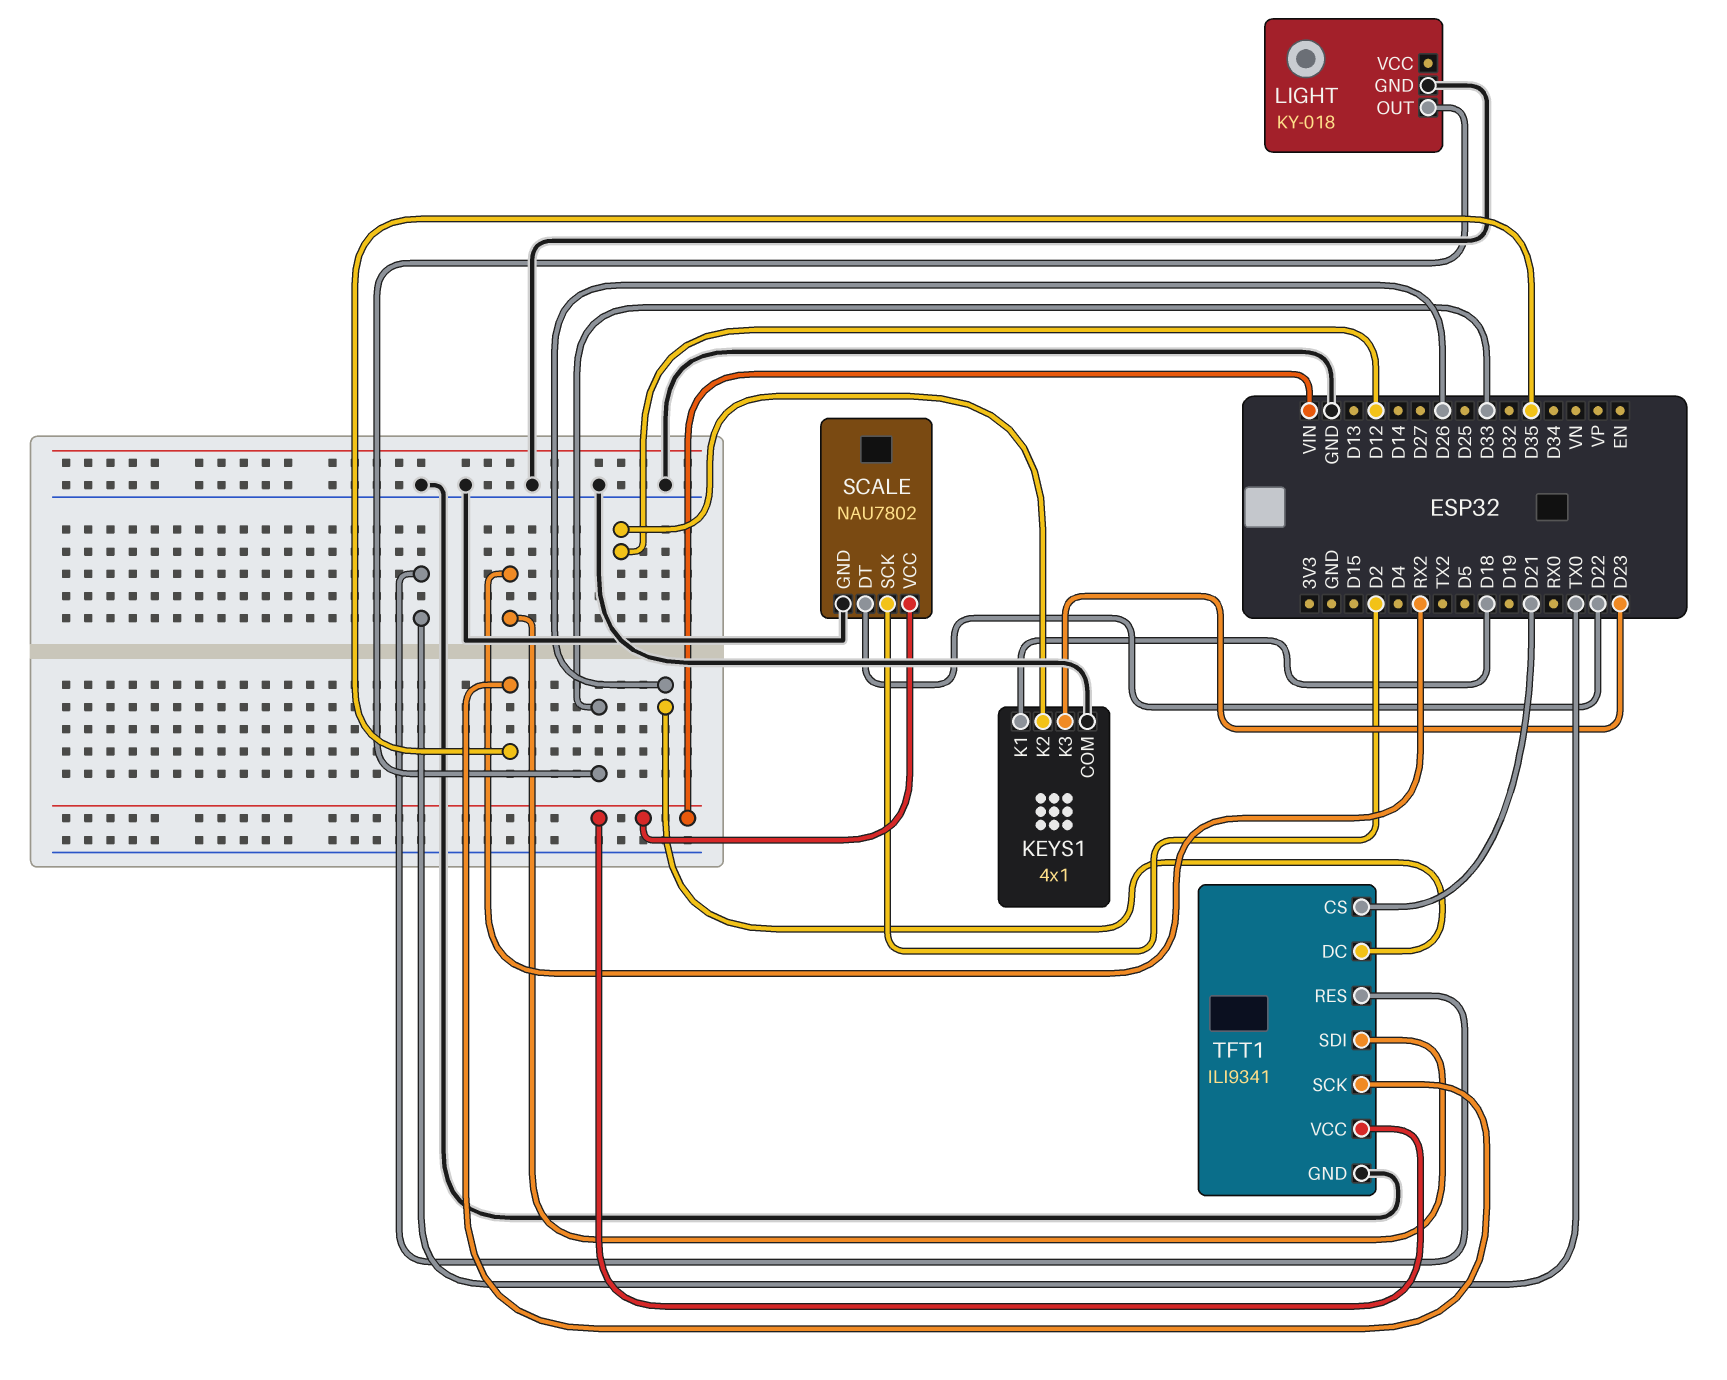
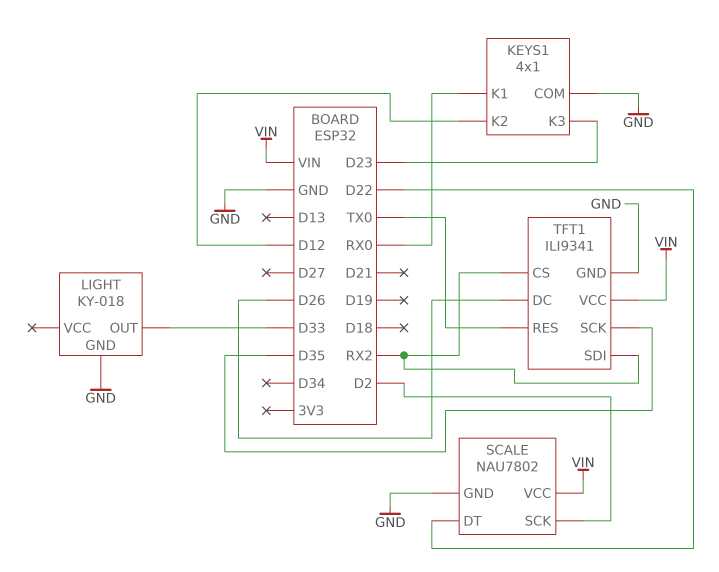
KEYS1 pin K1: D18 -> RX0
TFT1 pin CS: D21 -> RX2

